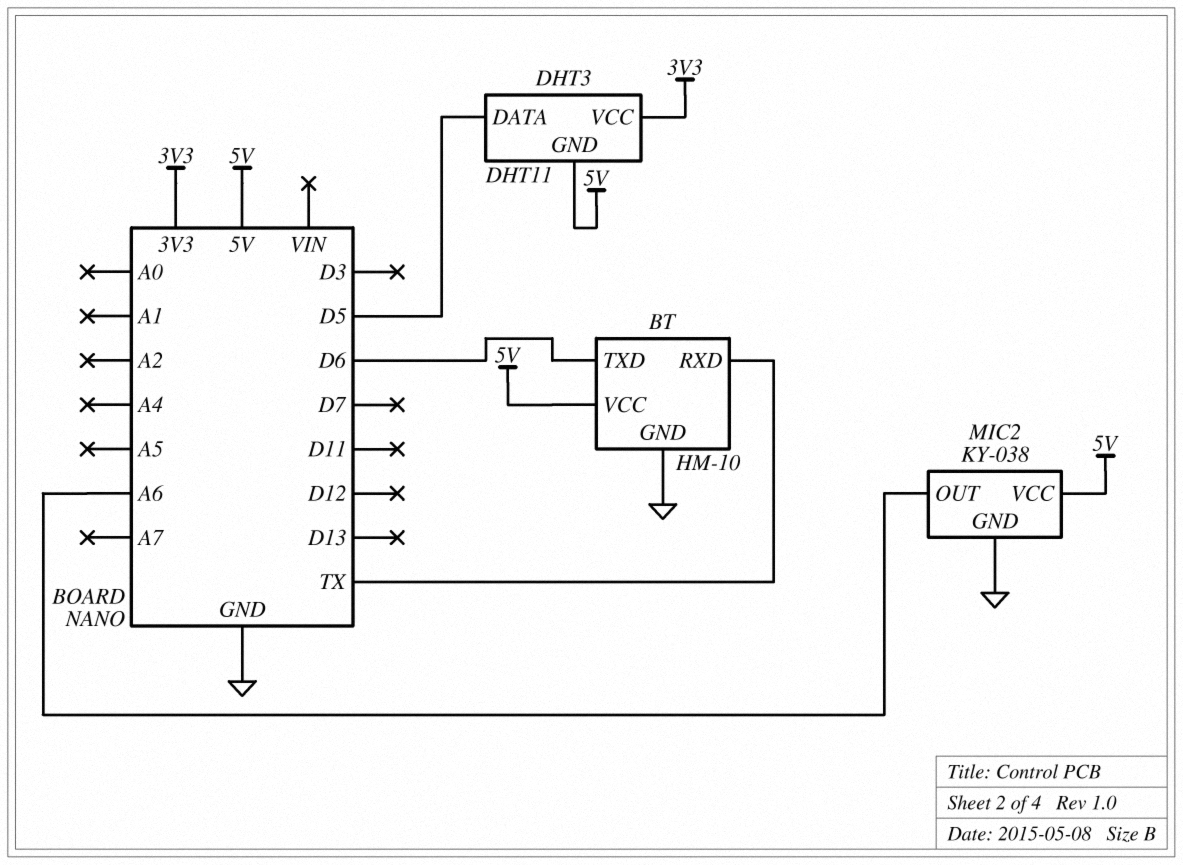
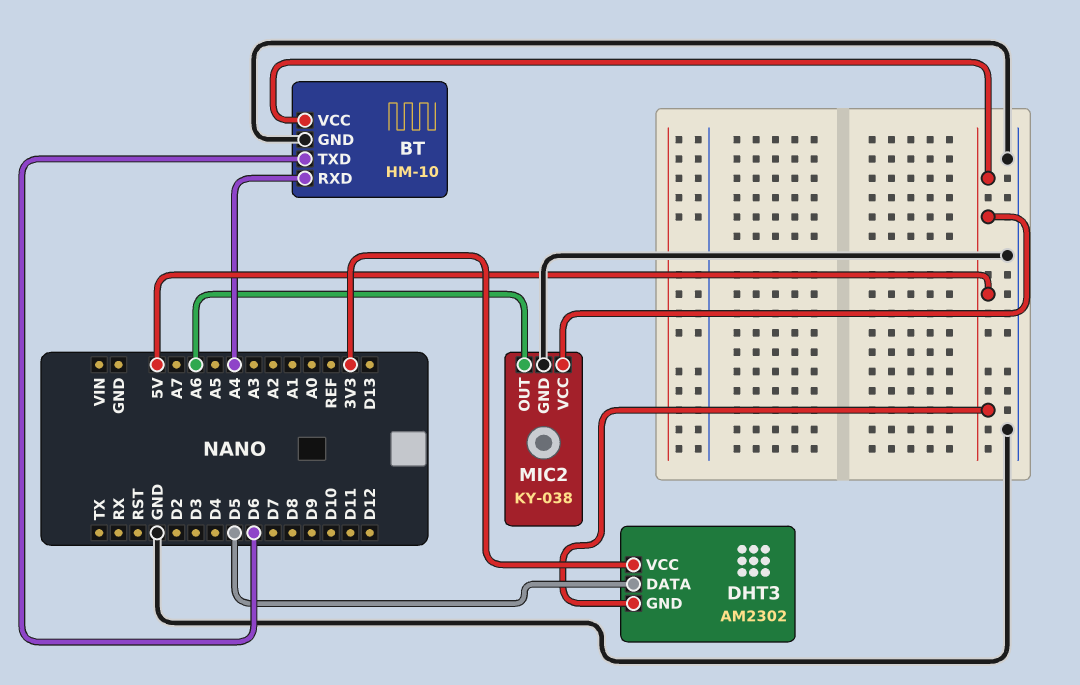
BT pin RXD: TX -> A4
DHT3: DHT11 -> AM2302

